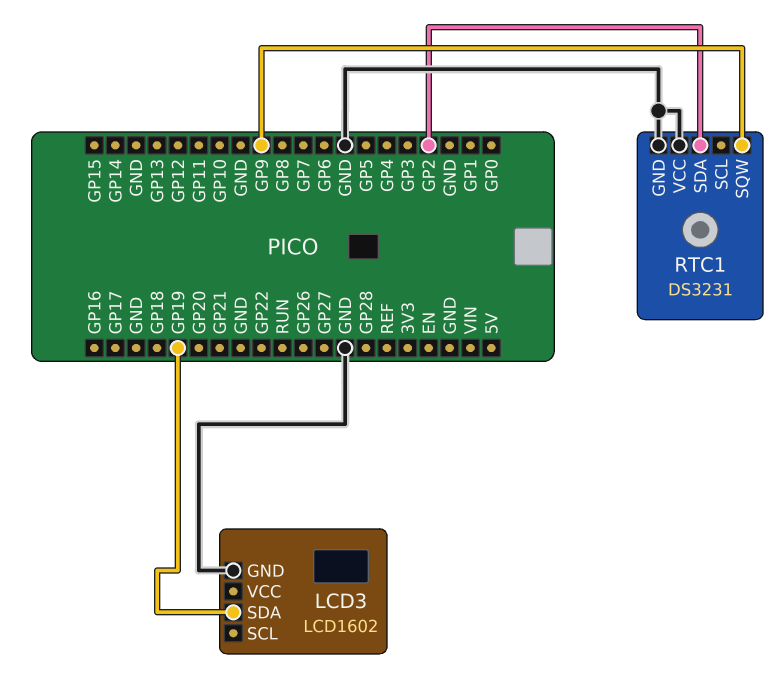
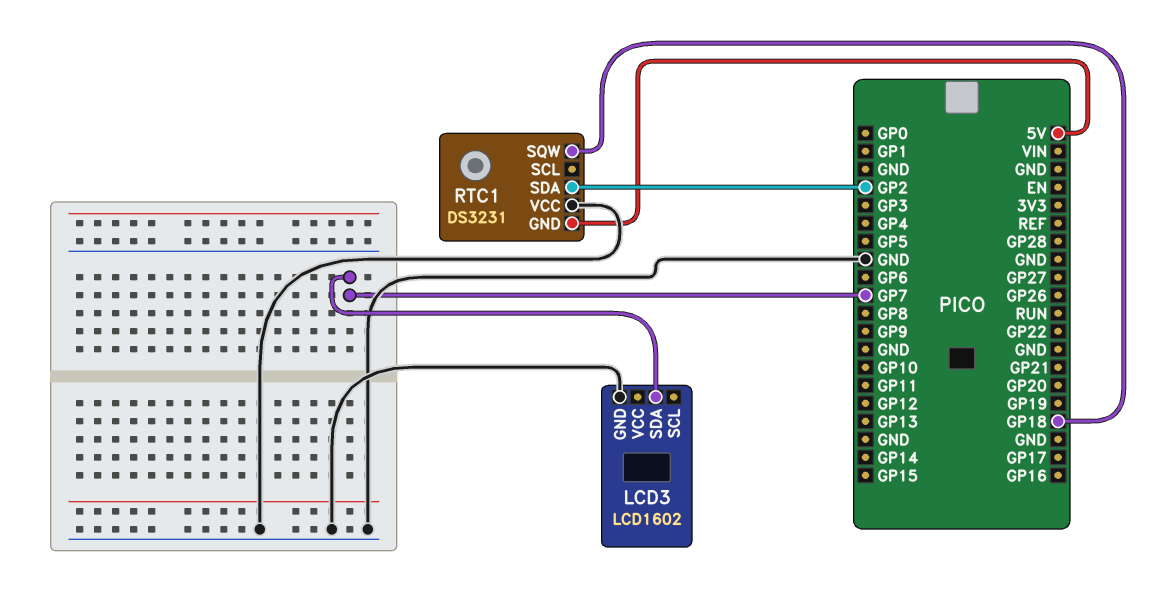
LCD3 pin SDA: GP19 -> GP7
RTC1 pin GND: GND -> 5V
RTC1 pin SQW: GP9 -> GP18

